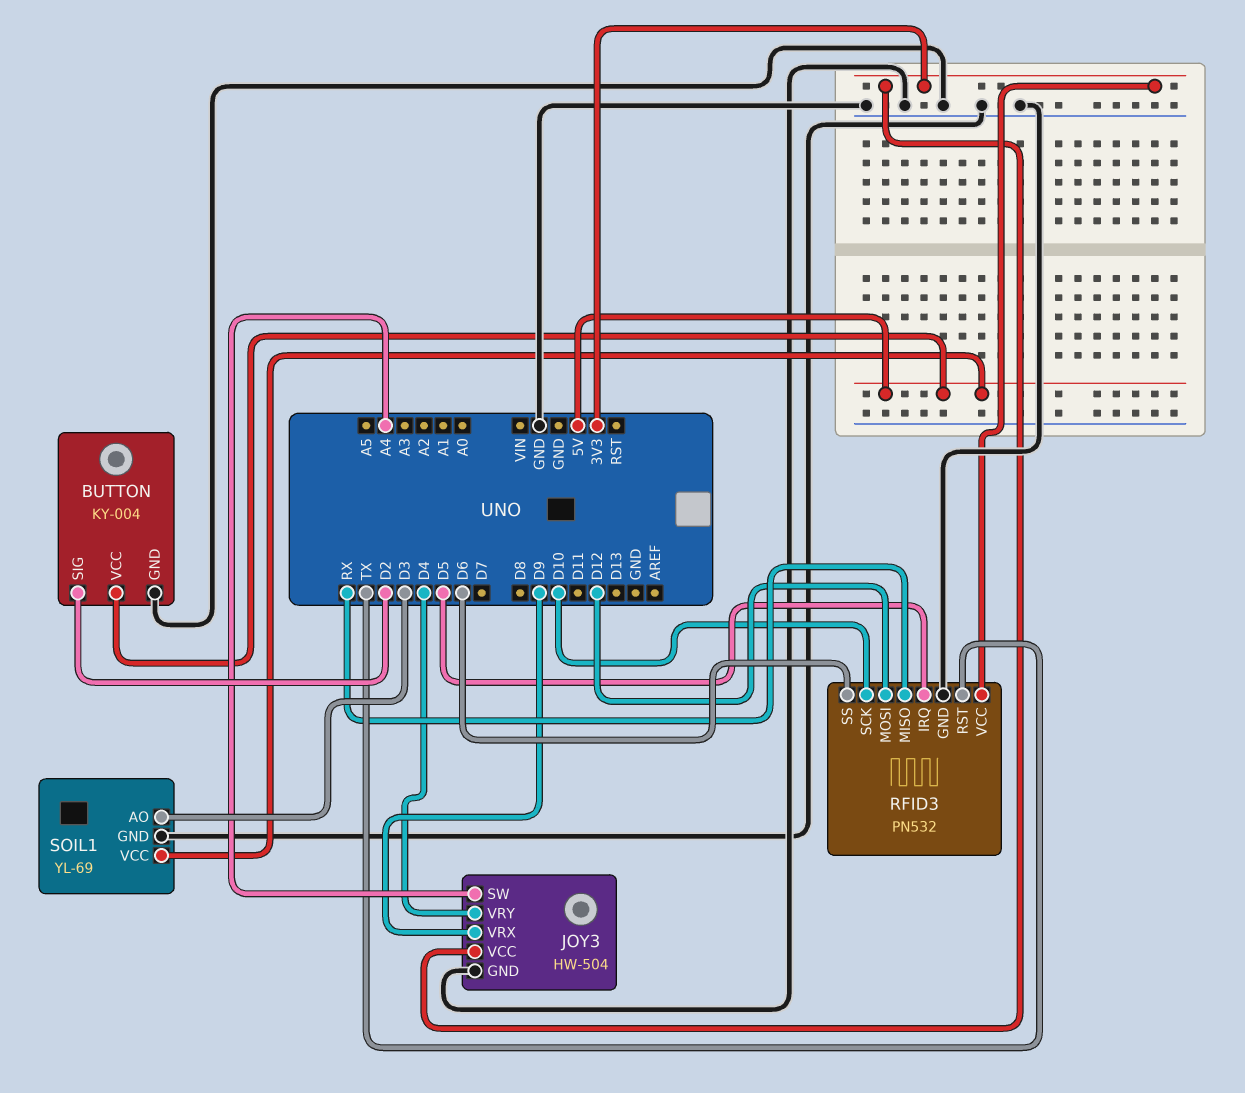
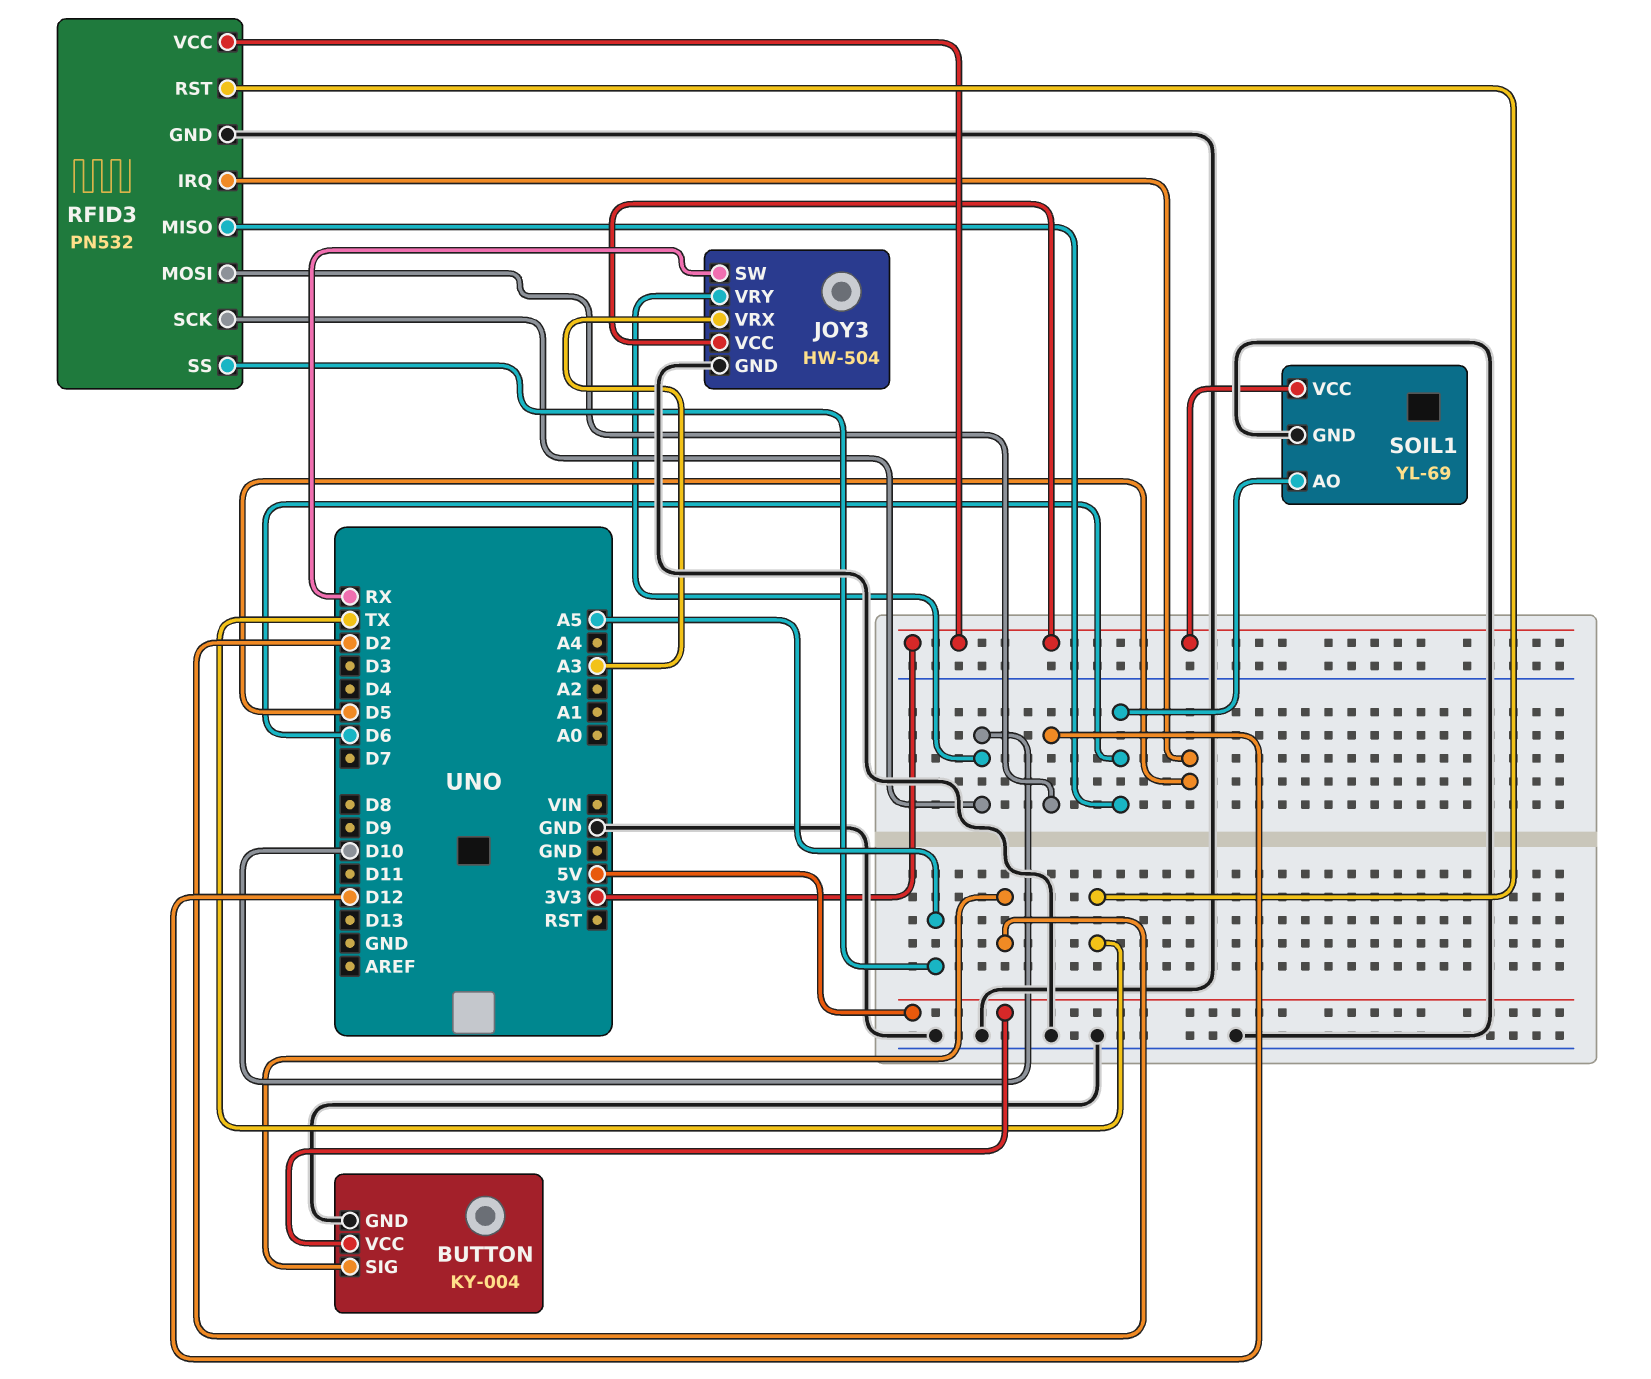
JOY3 pin SW: A4 -> RX
JOY3 pin VRX: D9 -> A3
JOY3 pin VRY: D4 -> D10
RFID3 pin MISO: RX -> D6
RFID3 pin SS: D6 -> A5
SOIL1 pin AO: D3 -> D6
SOIL1 pin VCC: 5V -> 3V3

